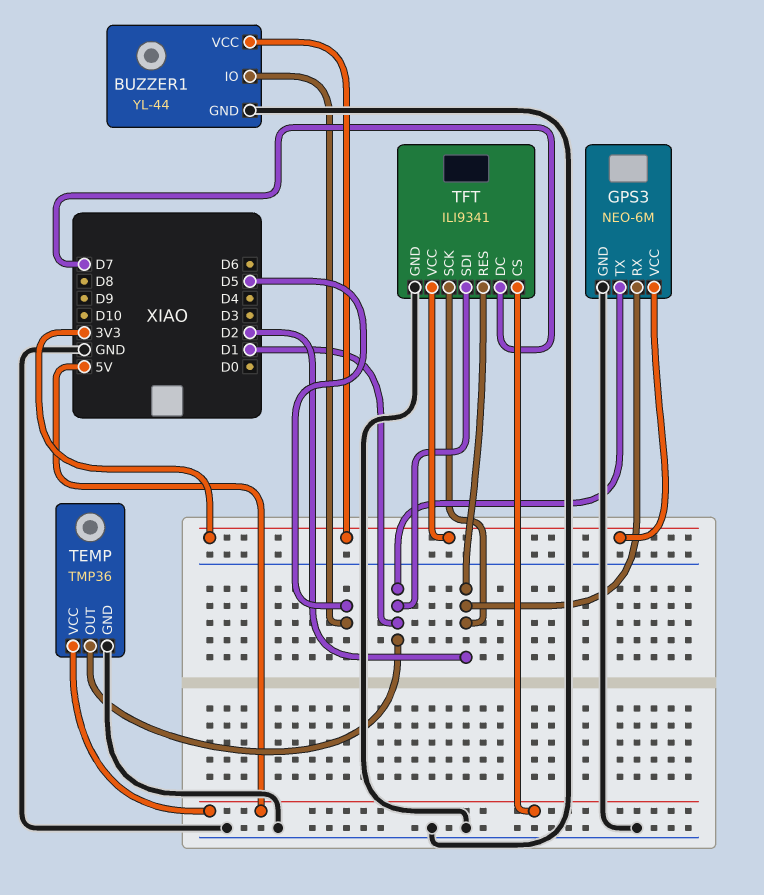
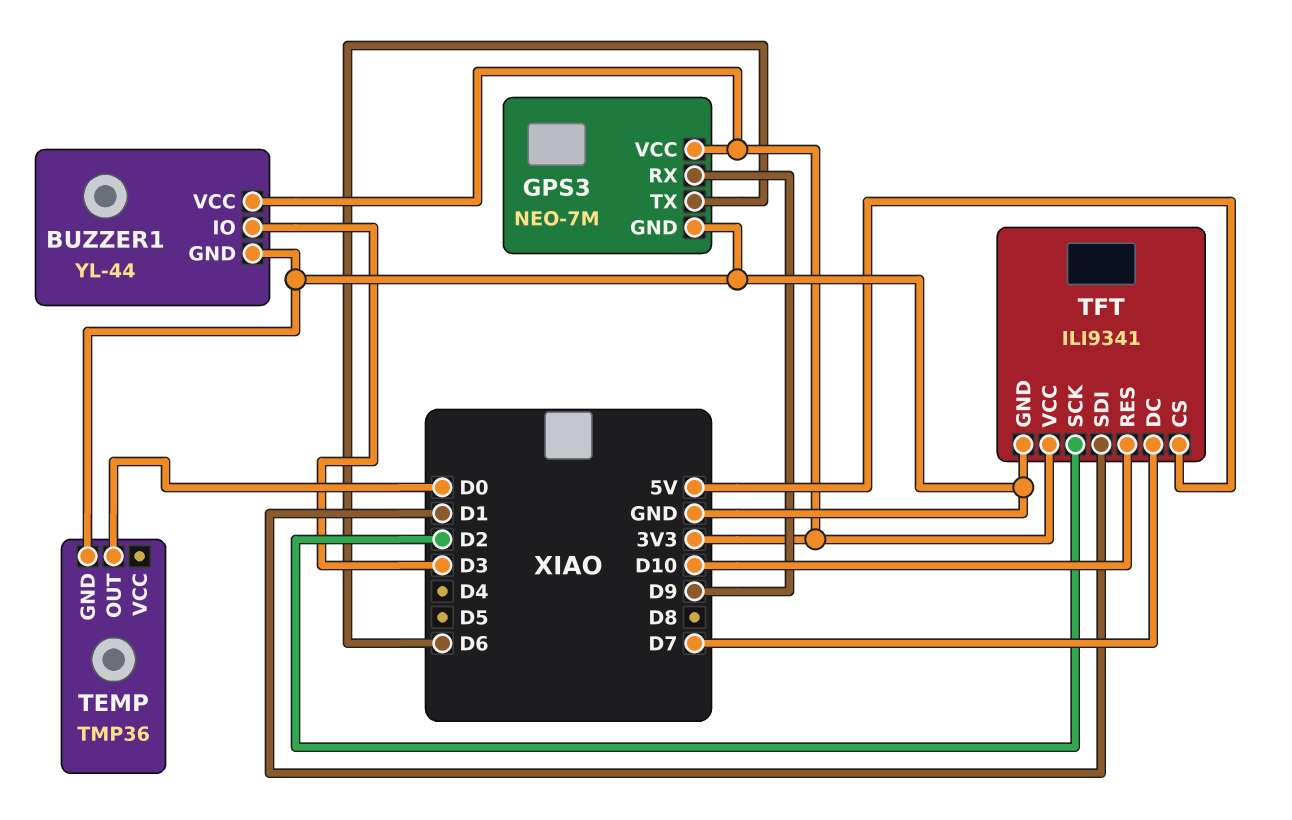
BUZZER1 pin IO: D5 -> D3
GPS3: NEO-6M -> NEO-7M
GPS3 pin RX: D2 -> D9
GPS3 pin TX: D1 -> D6
TEMP pin OUT: D1 -> D0
TEMP pin VCC: 5V -> none
TFT pin RES: D2 -> D10

